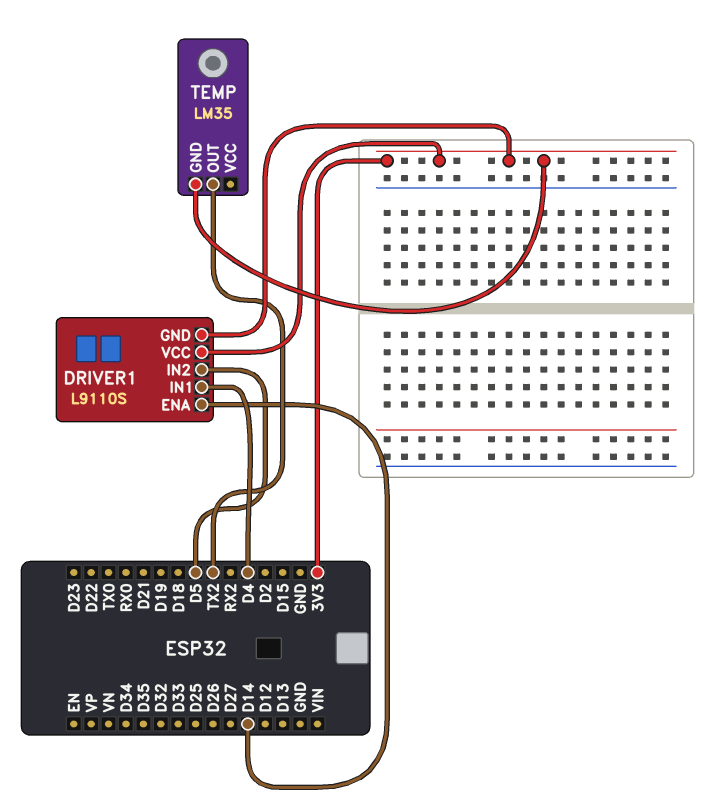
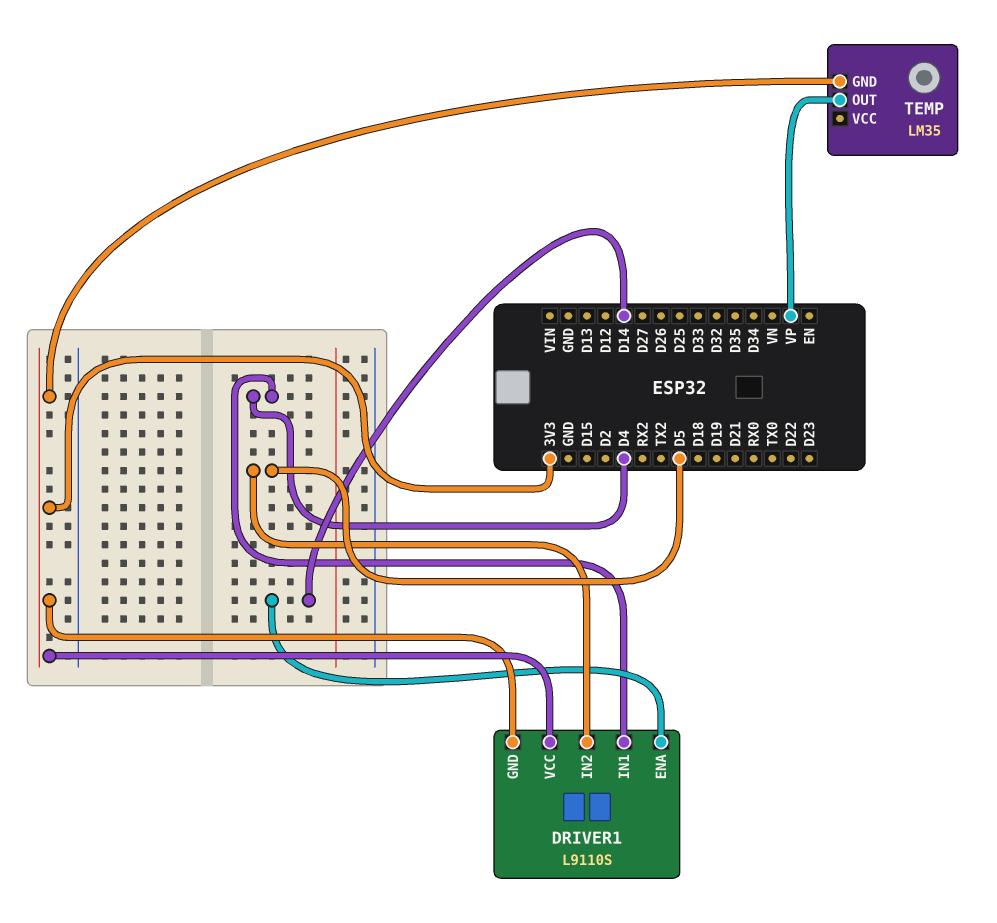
TEMP pin OUT: TX2 -> VP

